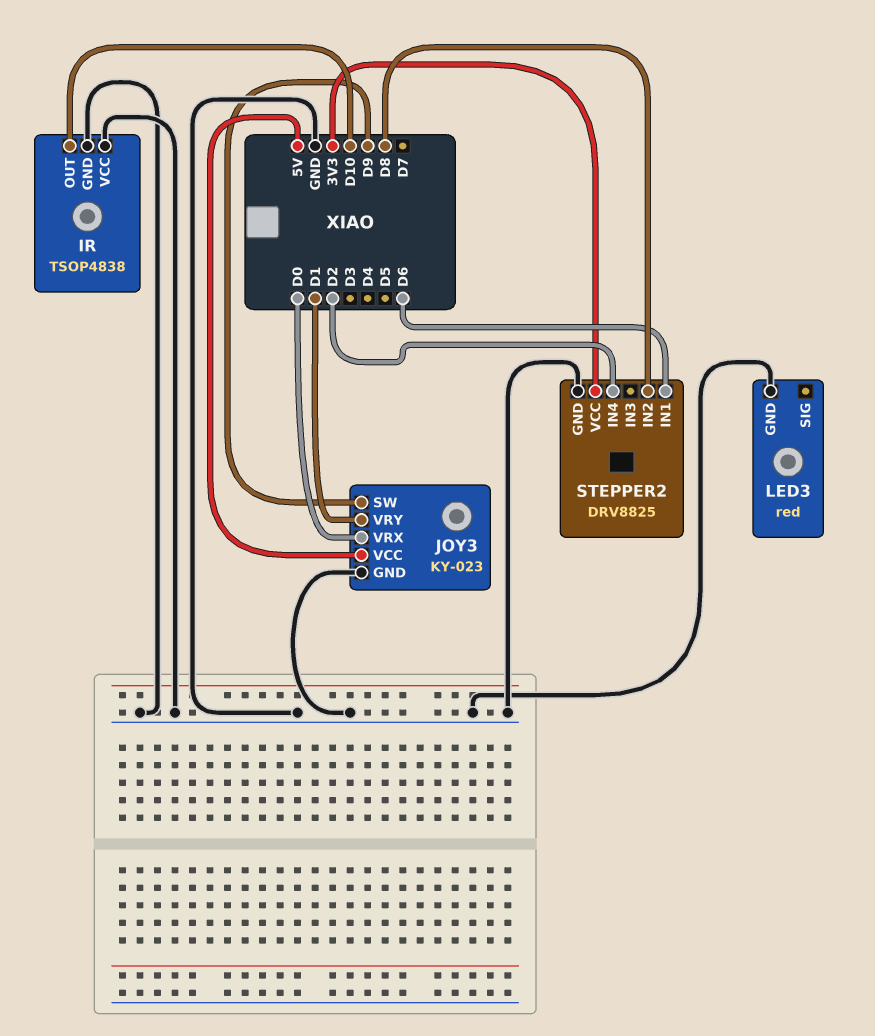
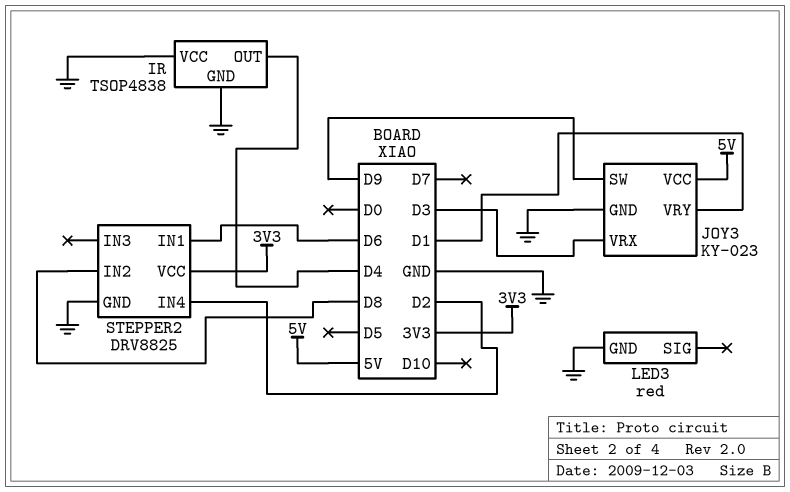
IR pin OUT: D10 -> D4
JOY3 pin VRX: D0 -> D3

